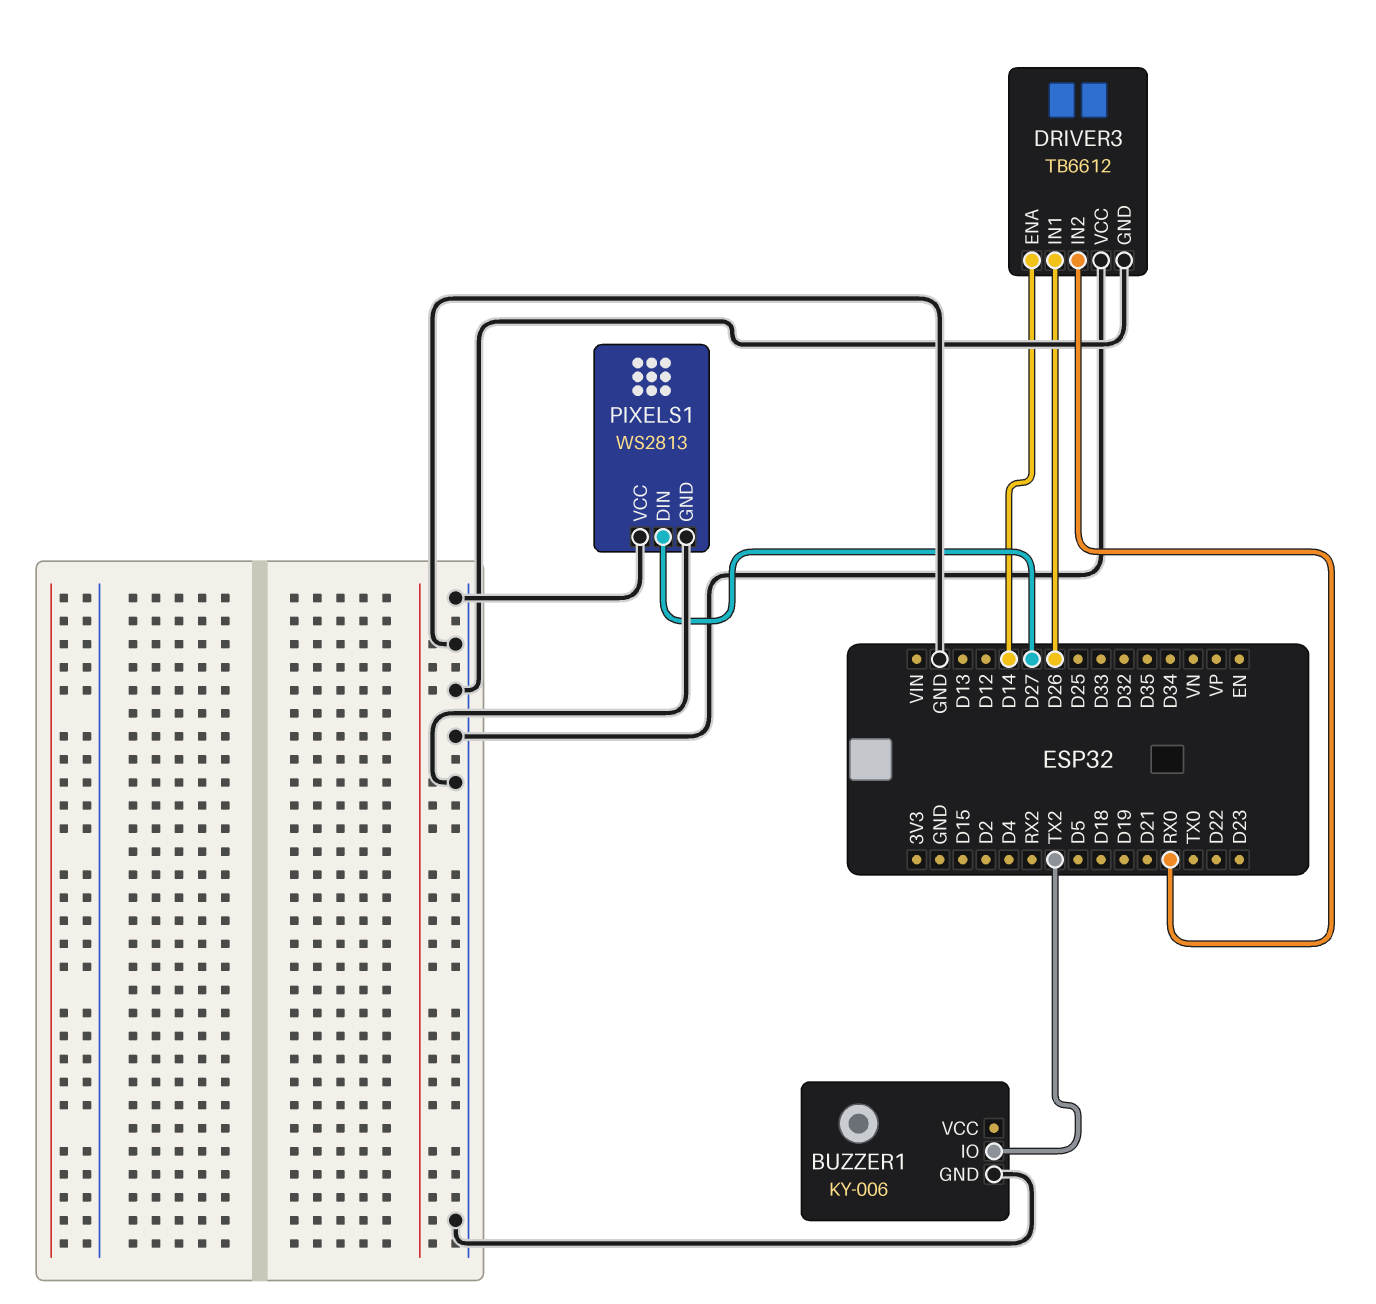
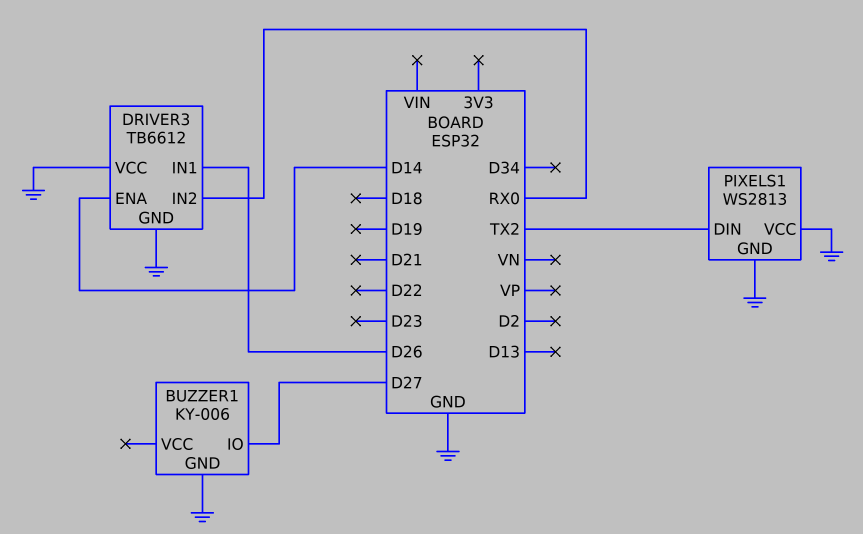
BUZZER1 pin IO: TX2 -> D27
PIXELS1 pin DIN: D27 -> TX2

